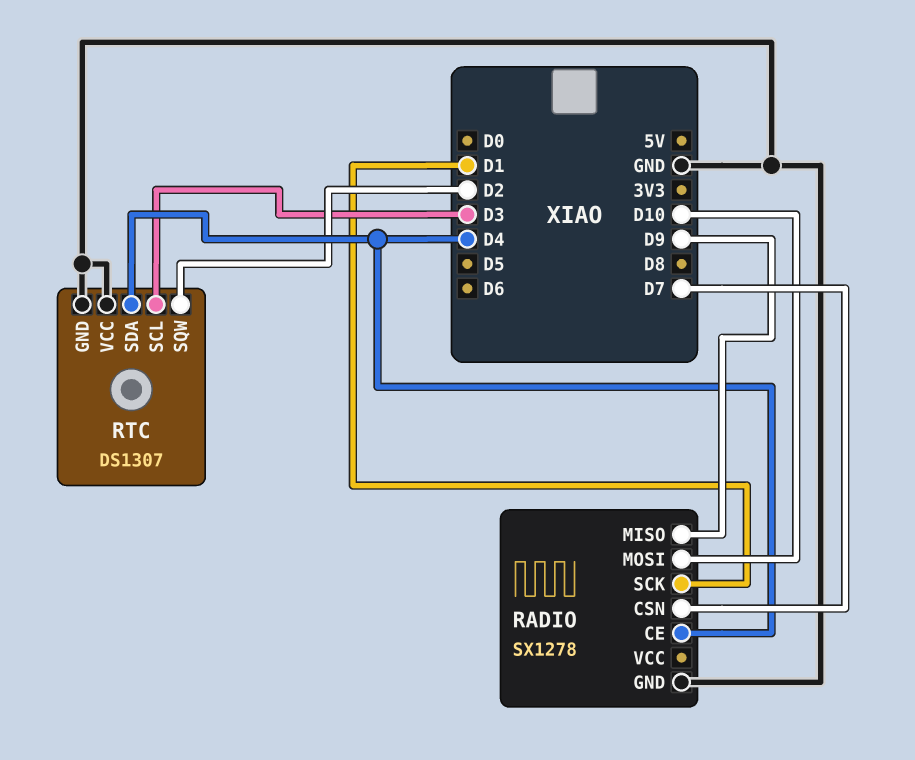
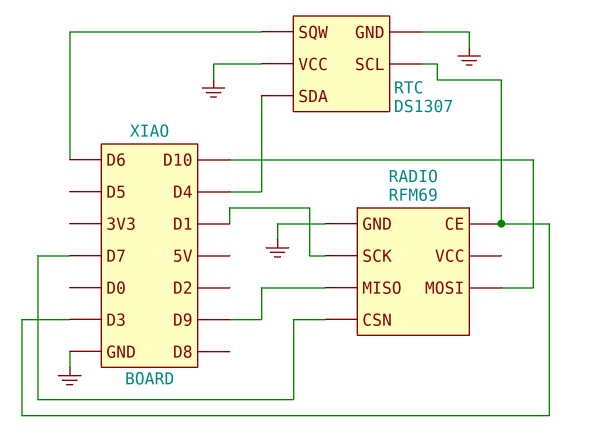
RADIO: SX1278 -> RFM69
RADIO pin CE: D4 -> D3
RTC pin SQW: D2 -> D6

